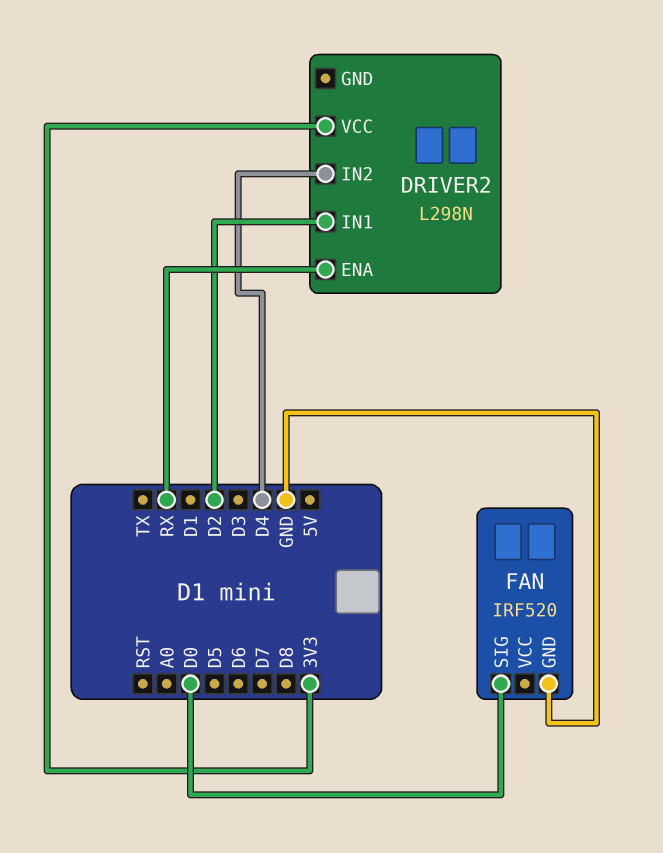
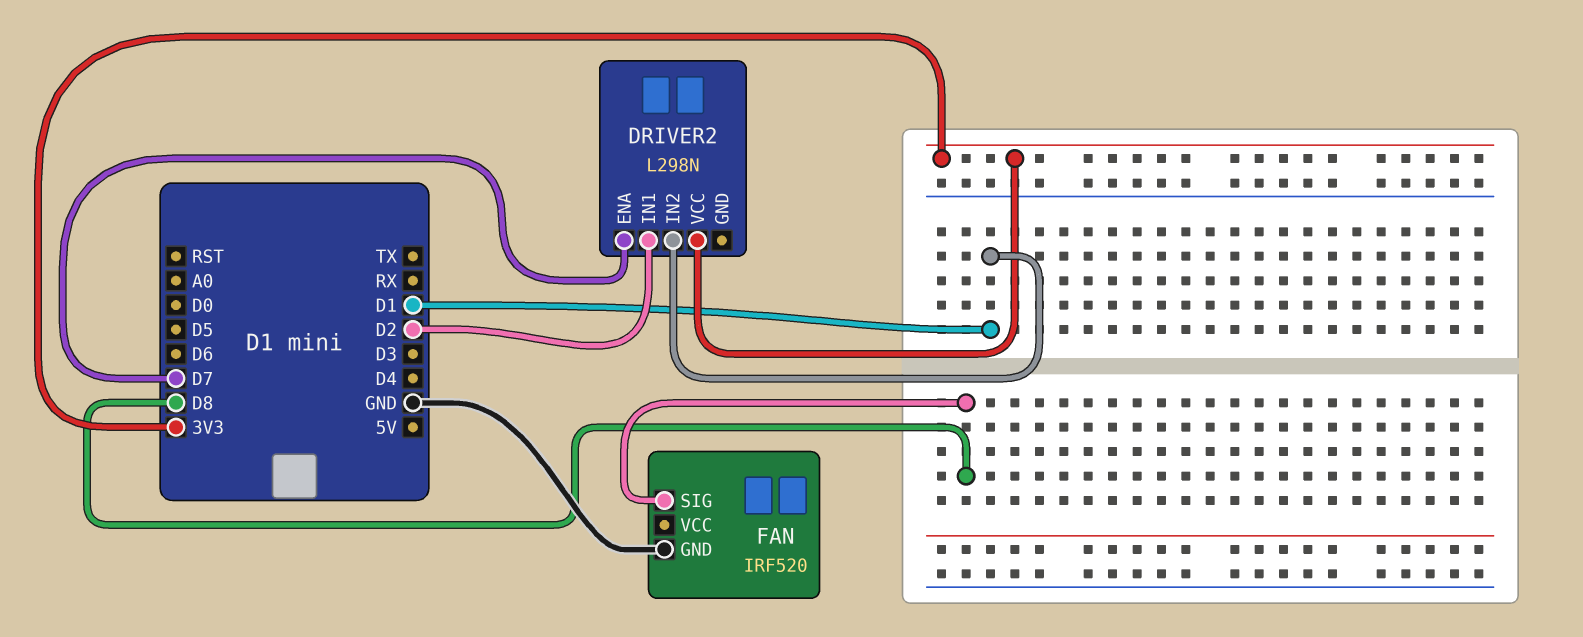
DRIVER2 pin ENA: RX -> D7
DRIVER2 pin IN2: D4 -> D1
FAN pin SIG: D0 -> D8

